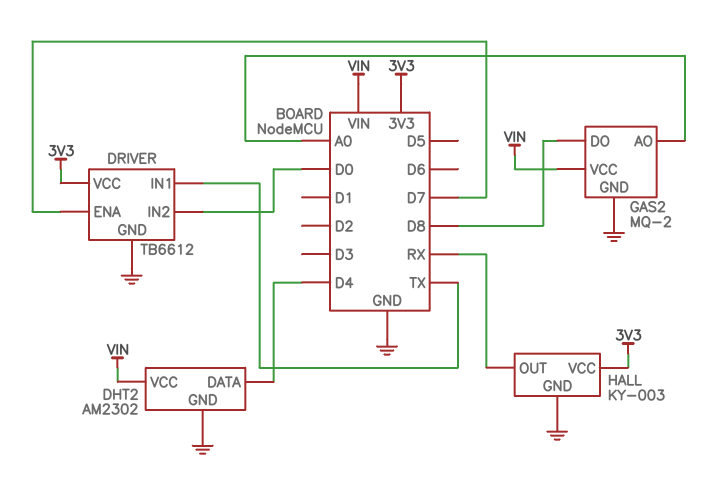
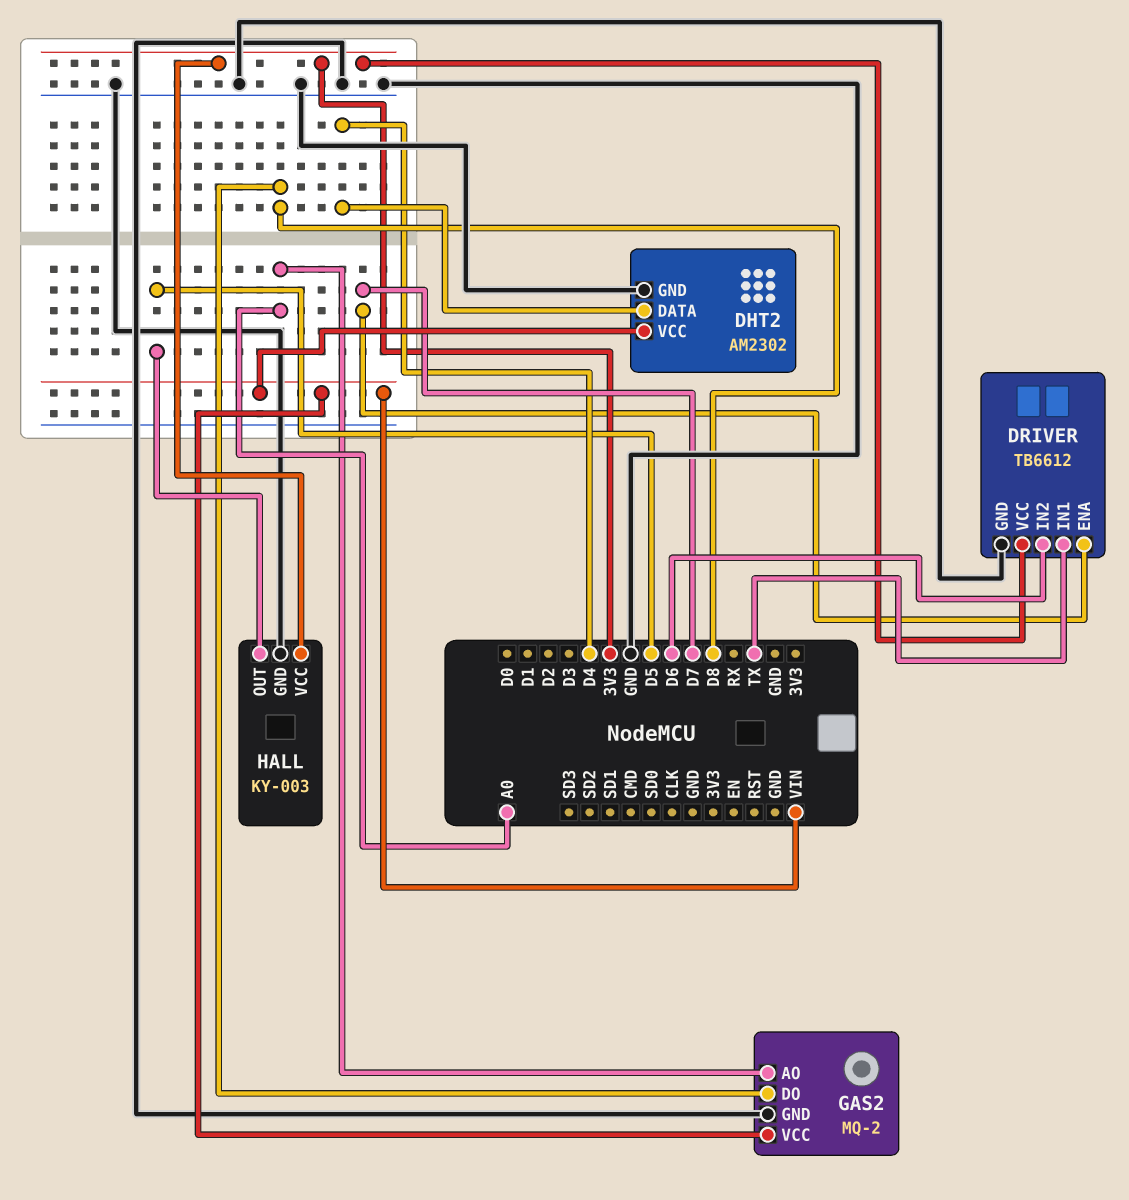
DRIVER pin IN2: D0 -> D6
HALL pin OUT: RX -> D5

